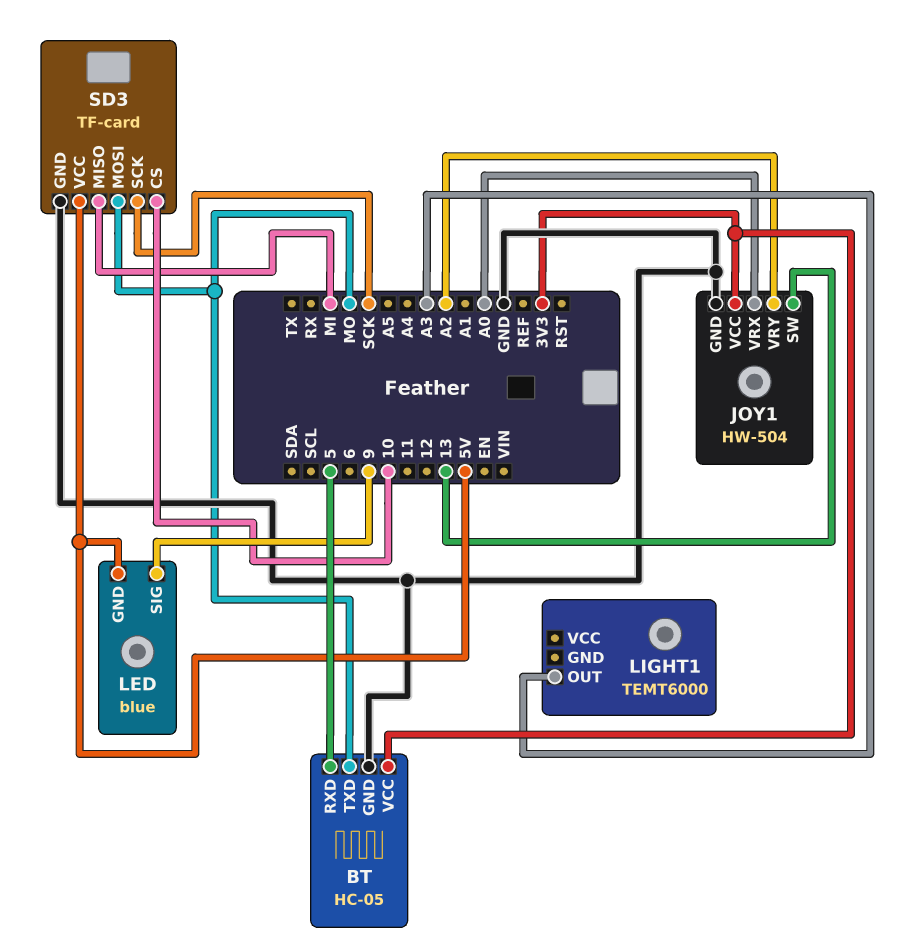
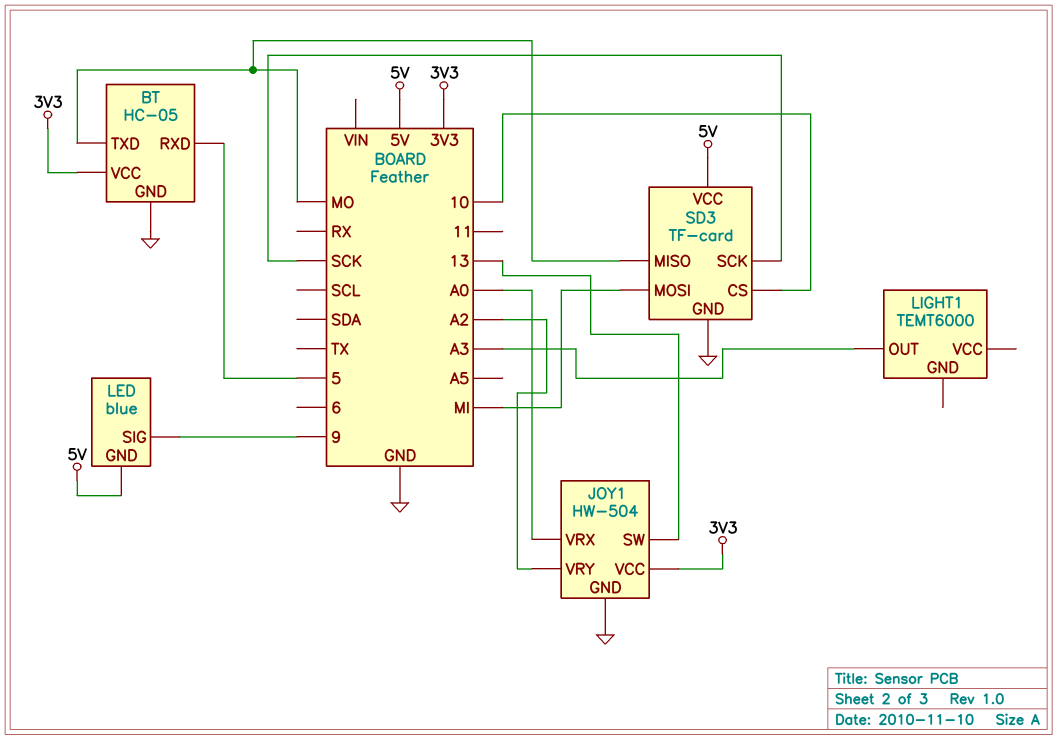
SD3 pin MISO: MI -> MO
SD3 pin MOSI: MO -> MI

